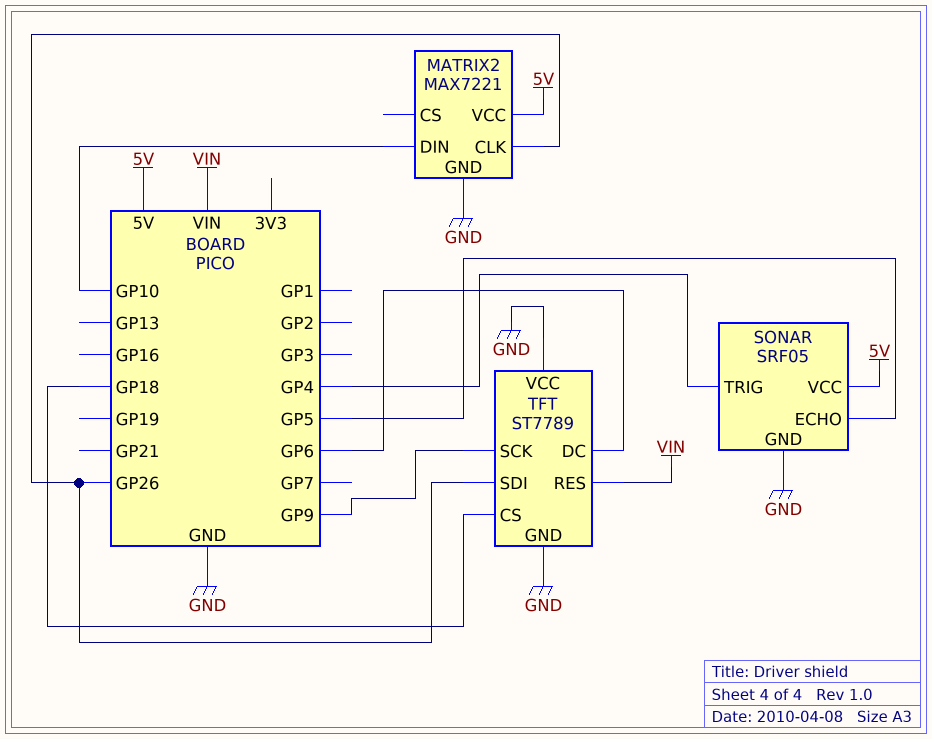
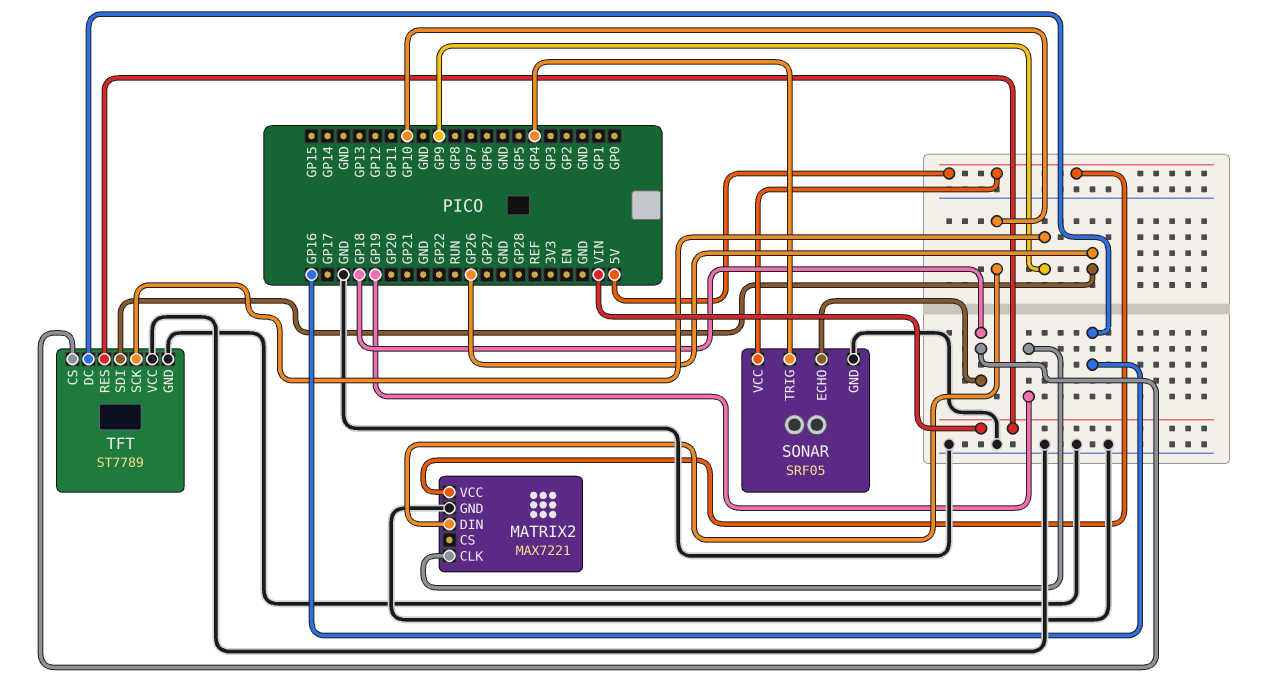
MATRIX2 pin CLK: GP26 -> GP19
SONAR pin ECHO: GP5 -> GP18
TFT pin DC: GP6 -> GP16

